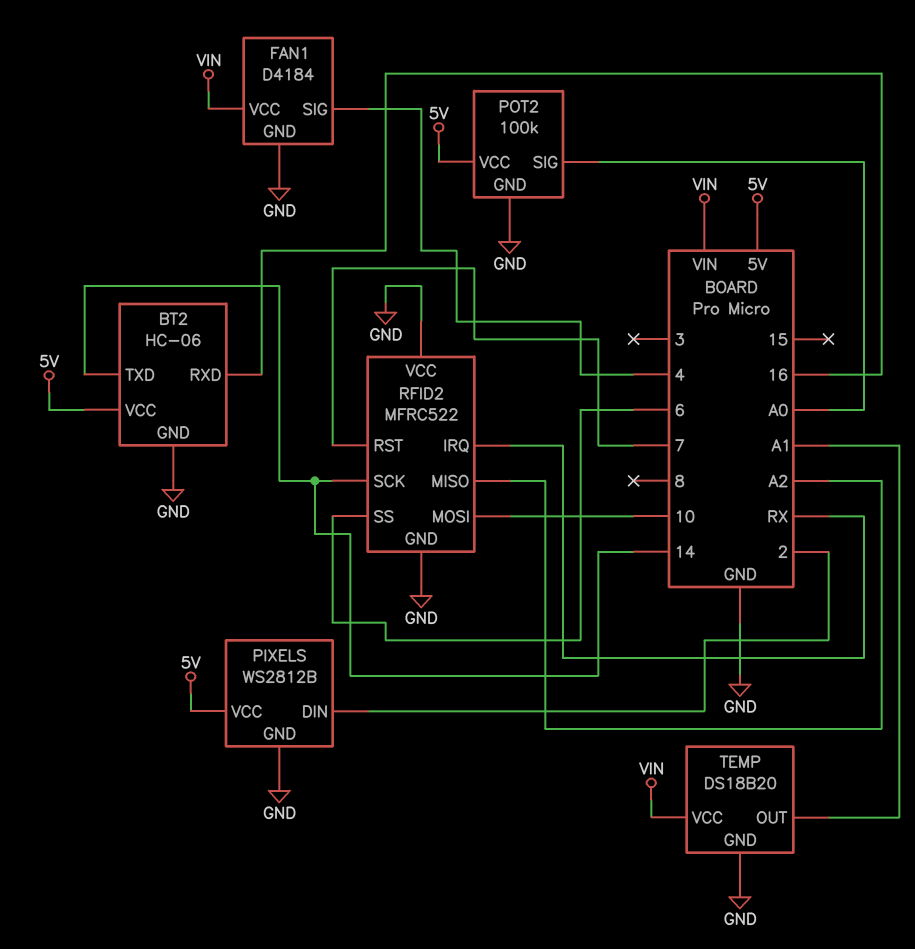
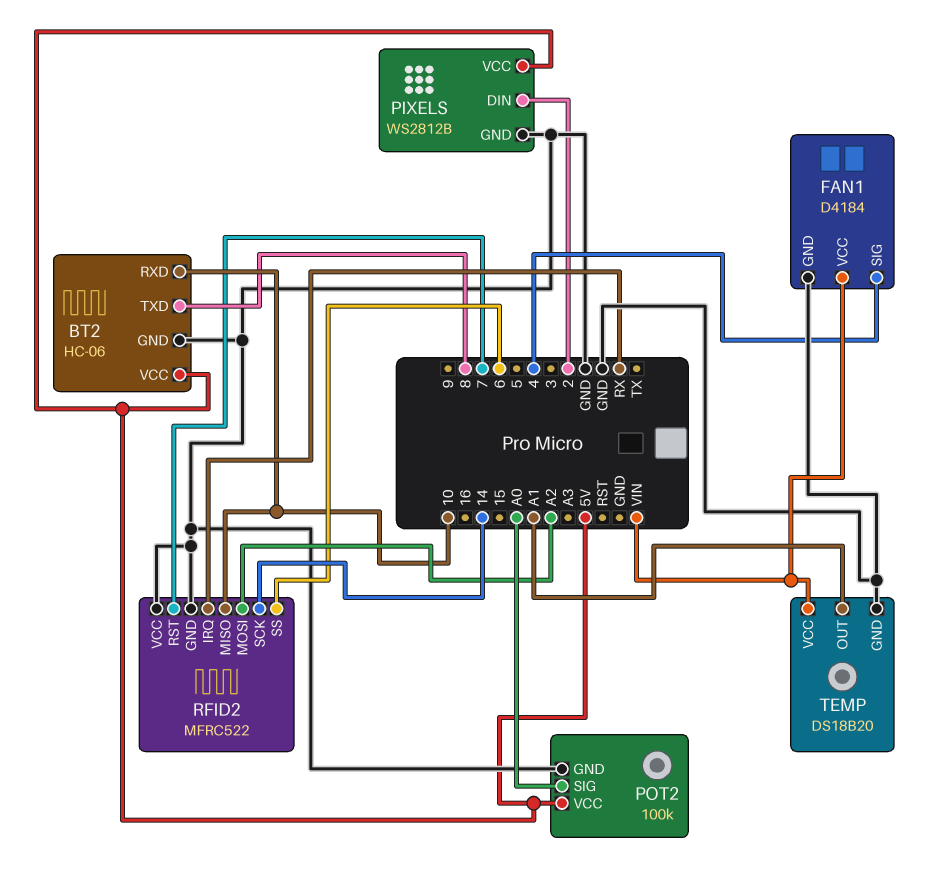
BT2 pin RXD: 16 -> 10
BT2 pin TXD: 14 -> 8
RFID2 pin MISO: A2 -> 10
RFID2 pin MOSI: 10 -> A2

